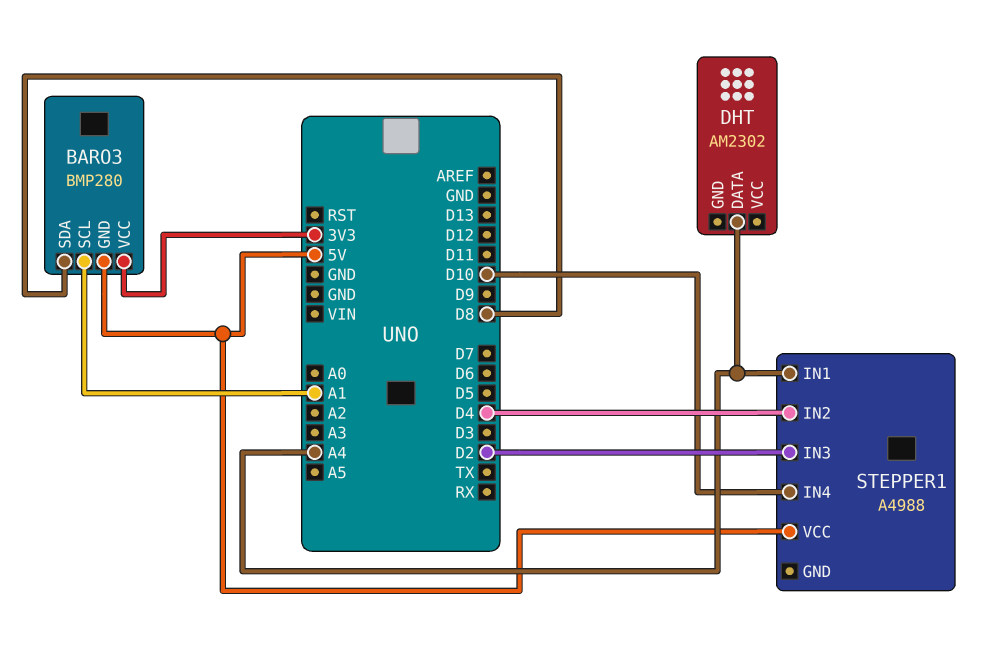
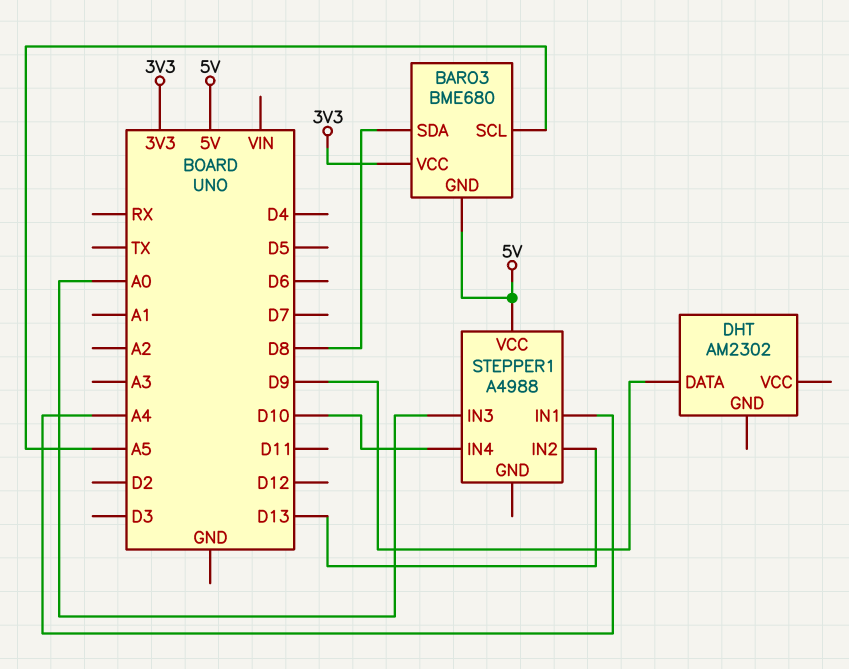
BARO3: BMP280 -> BME680
BARO3 pin SCL: A1 -> A5
DHT pin DATA: A4 -> D9
STEPPER1 pin IN2: D4 -> D13
STEPPER1 pin IN3: D2 -> A0

